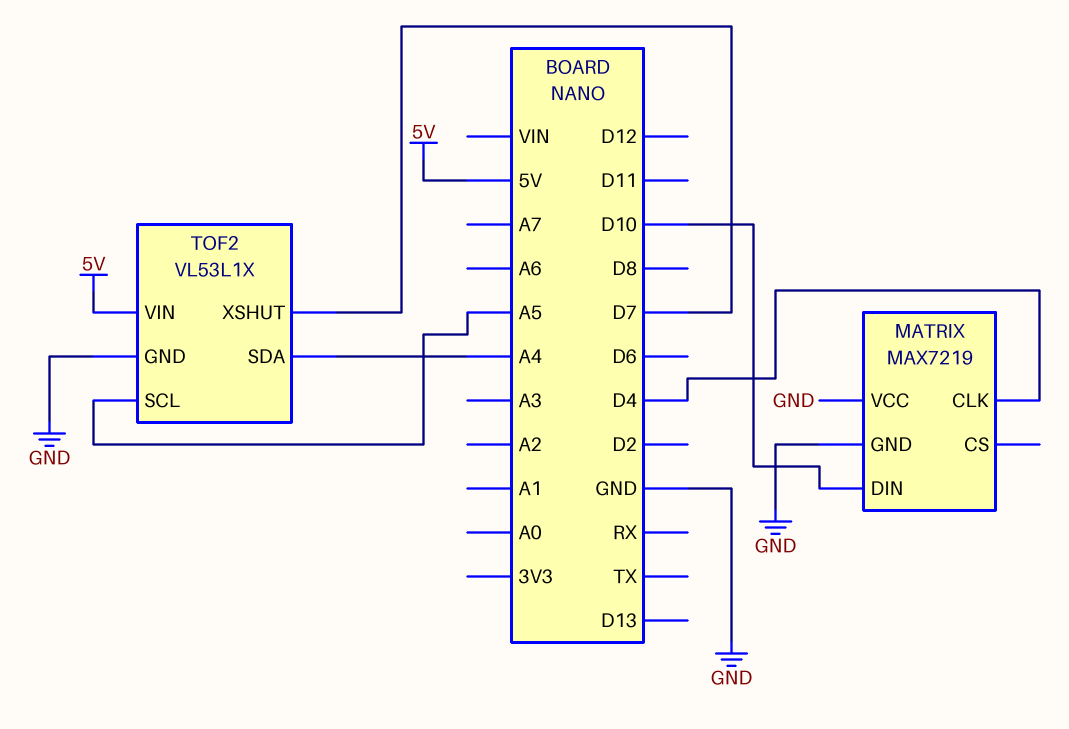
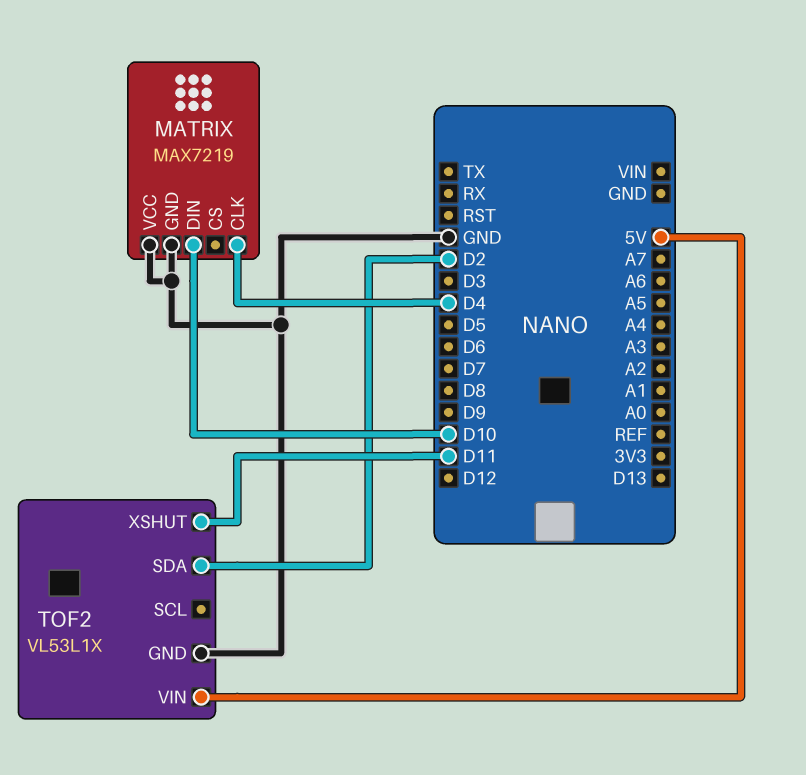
TOF2 pin SCL: A5 -> none
TOF2 pin SDA: A4 -> D2
TOF2 pin XSHUT: D7 -> D11

